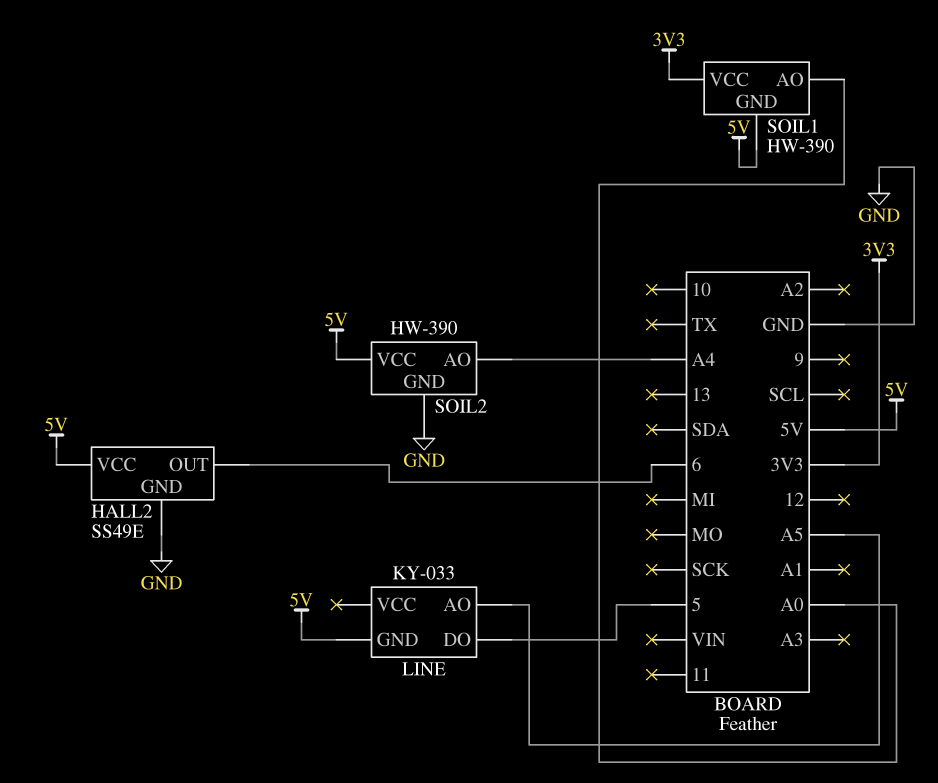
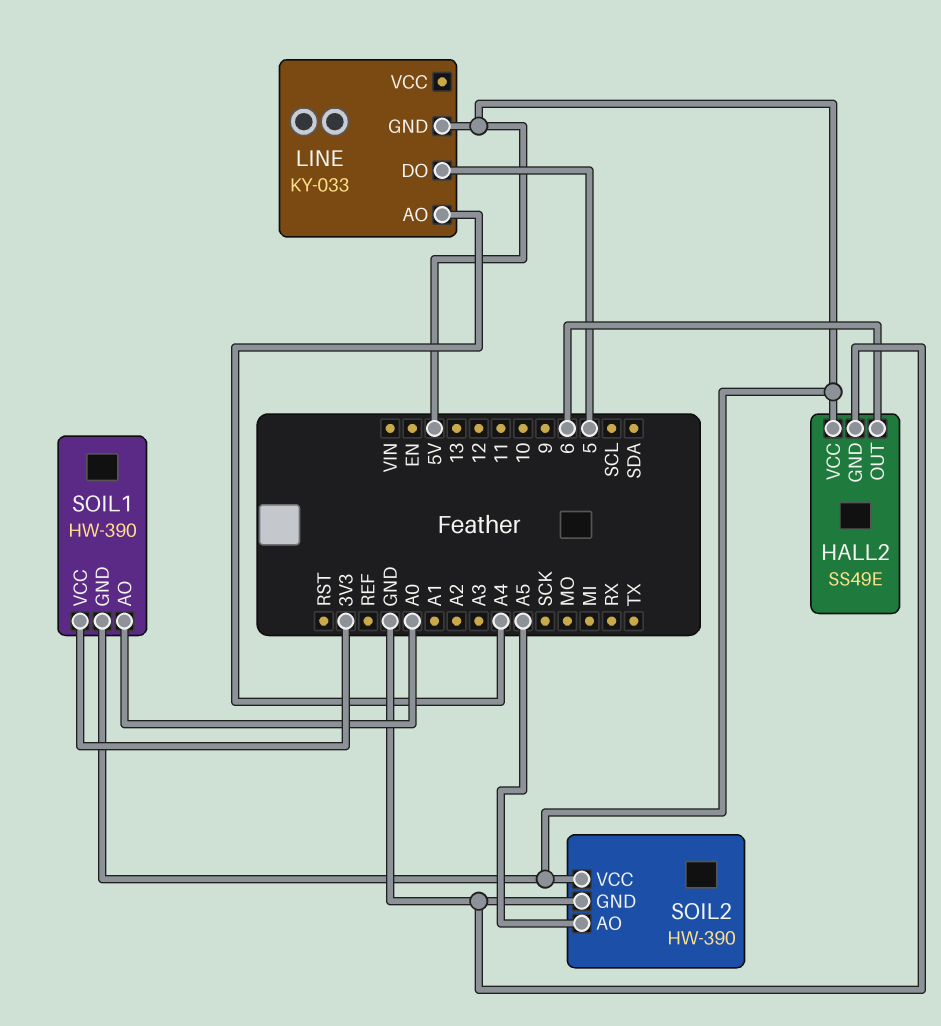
LINE pin AO: A5 -> A4
SOIL2 pin AO: A4 -> A5

